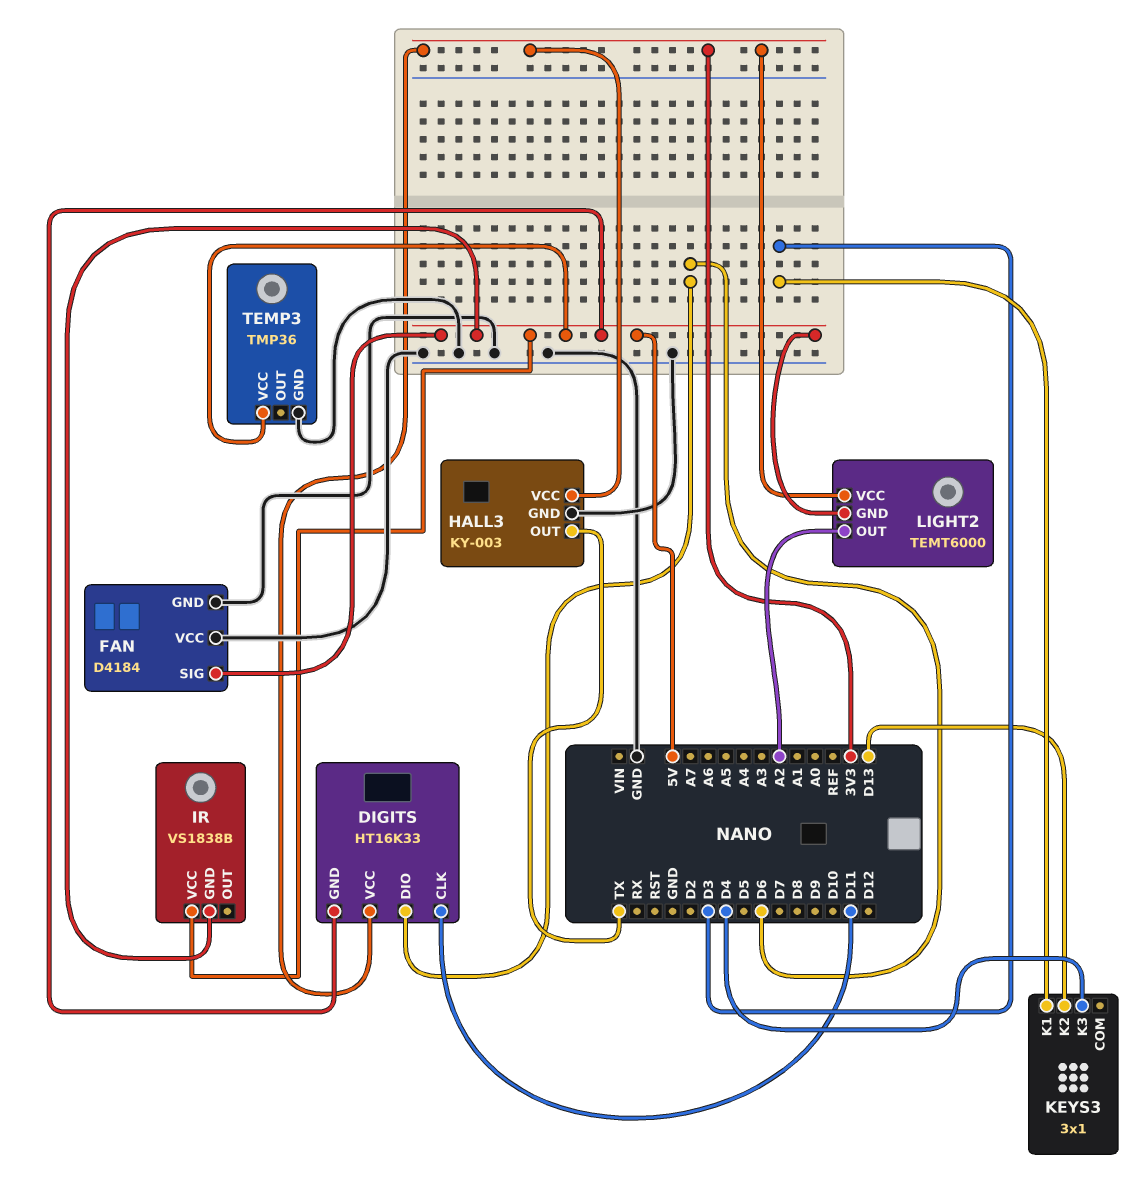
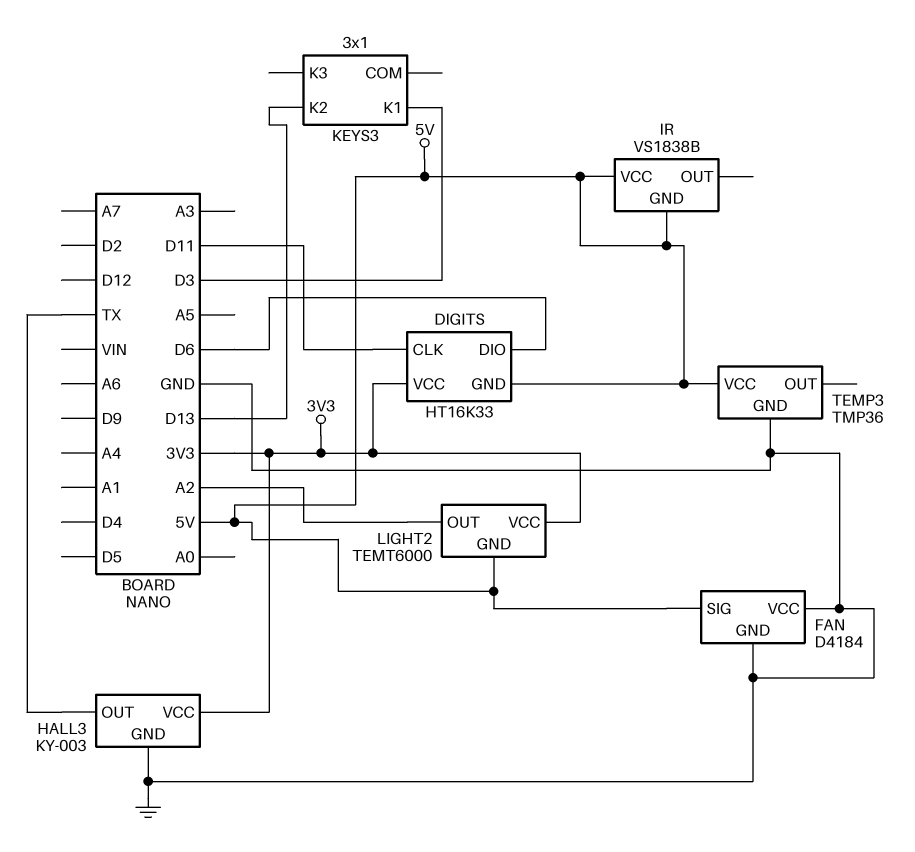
KEYS3 pin K3: D4 -> none

